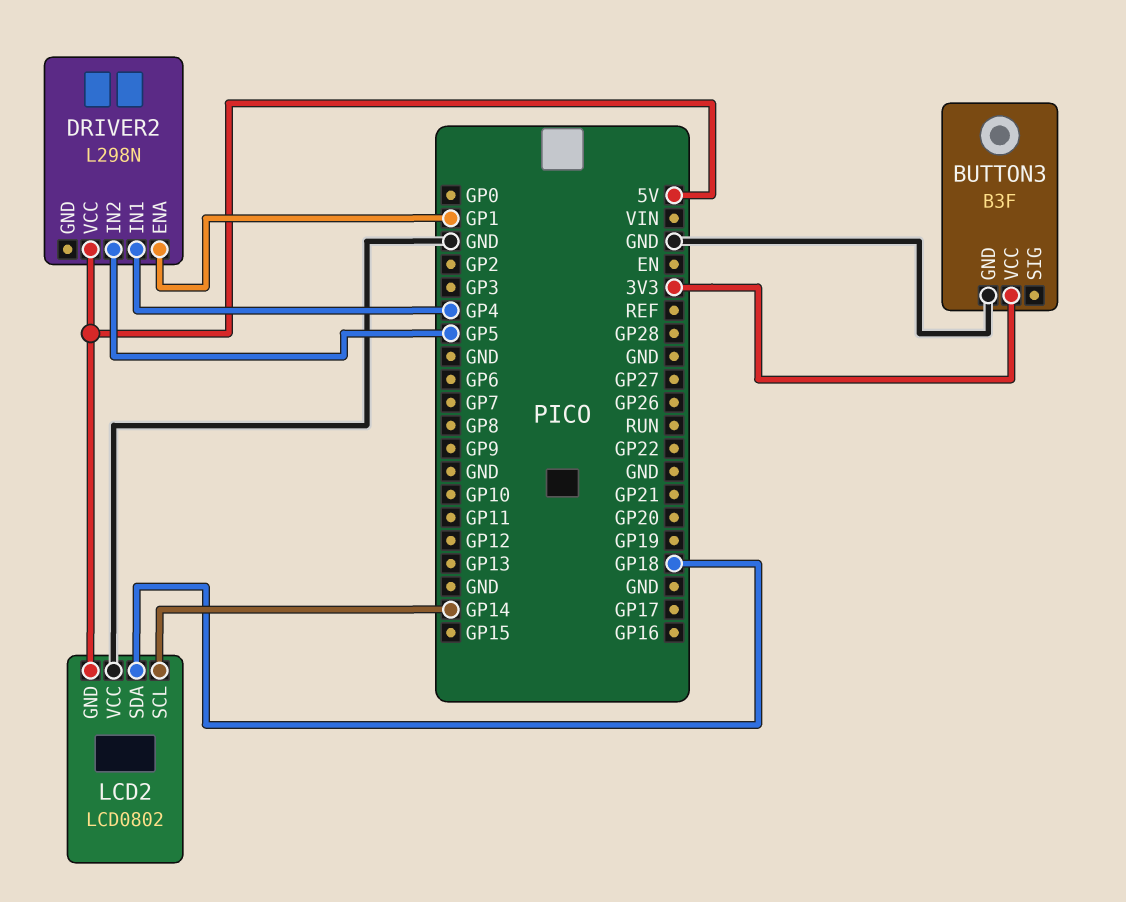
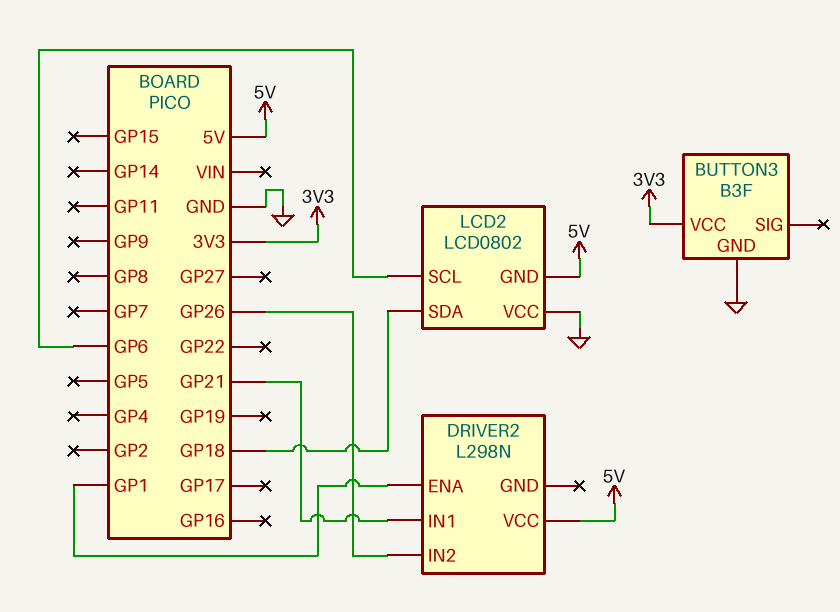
DRIVER2 pin IN1: GP4 -> GP21
DRIVER2 pin IN2: GP5 -> GP26
LCD2 pin SCL: GP14 -> GP6

